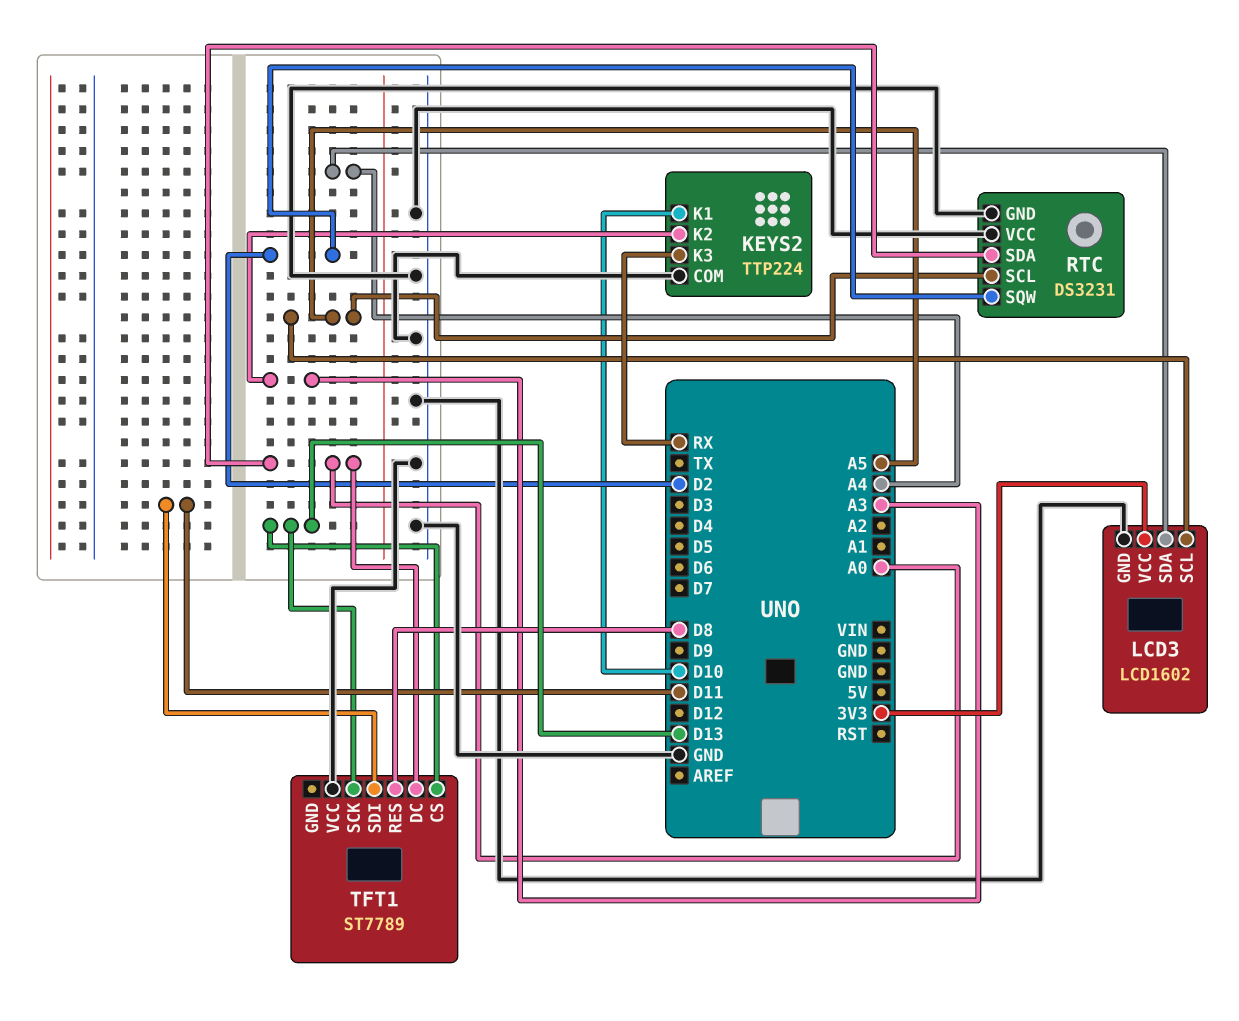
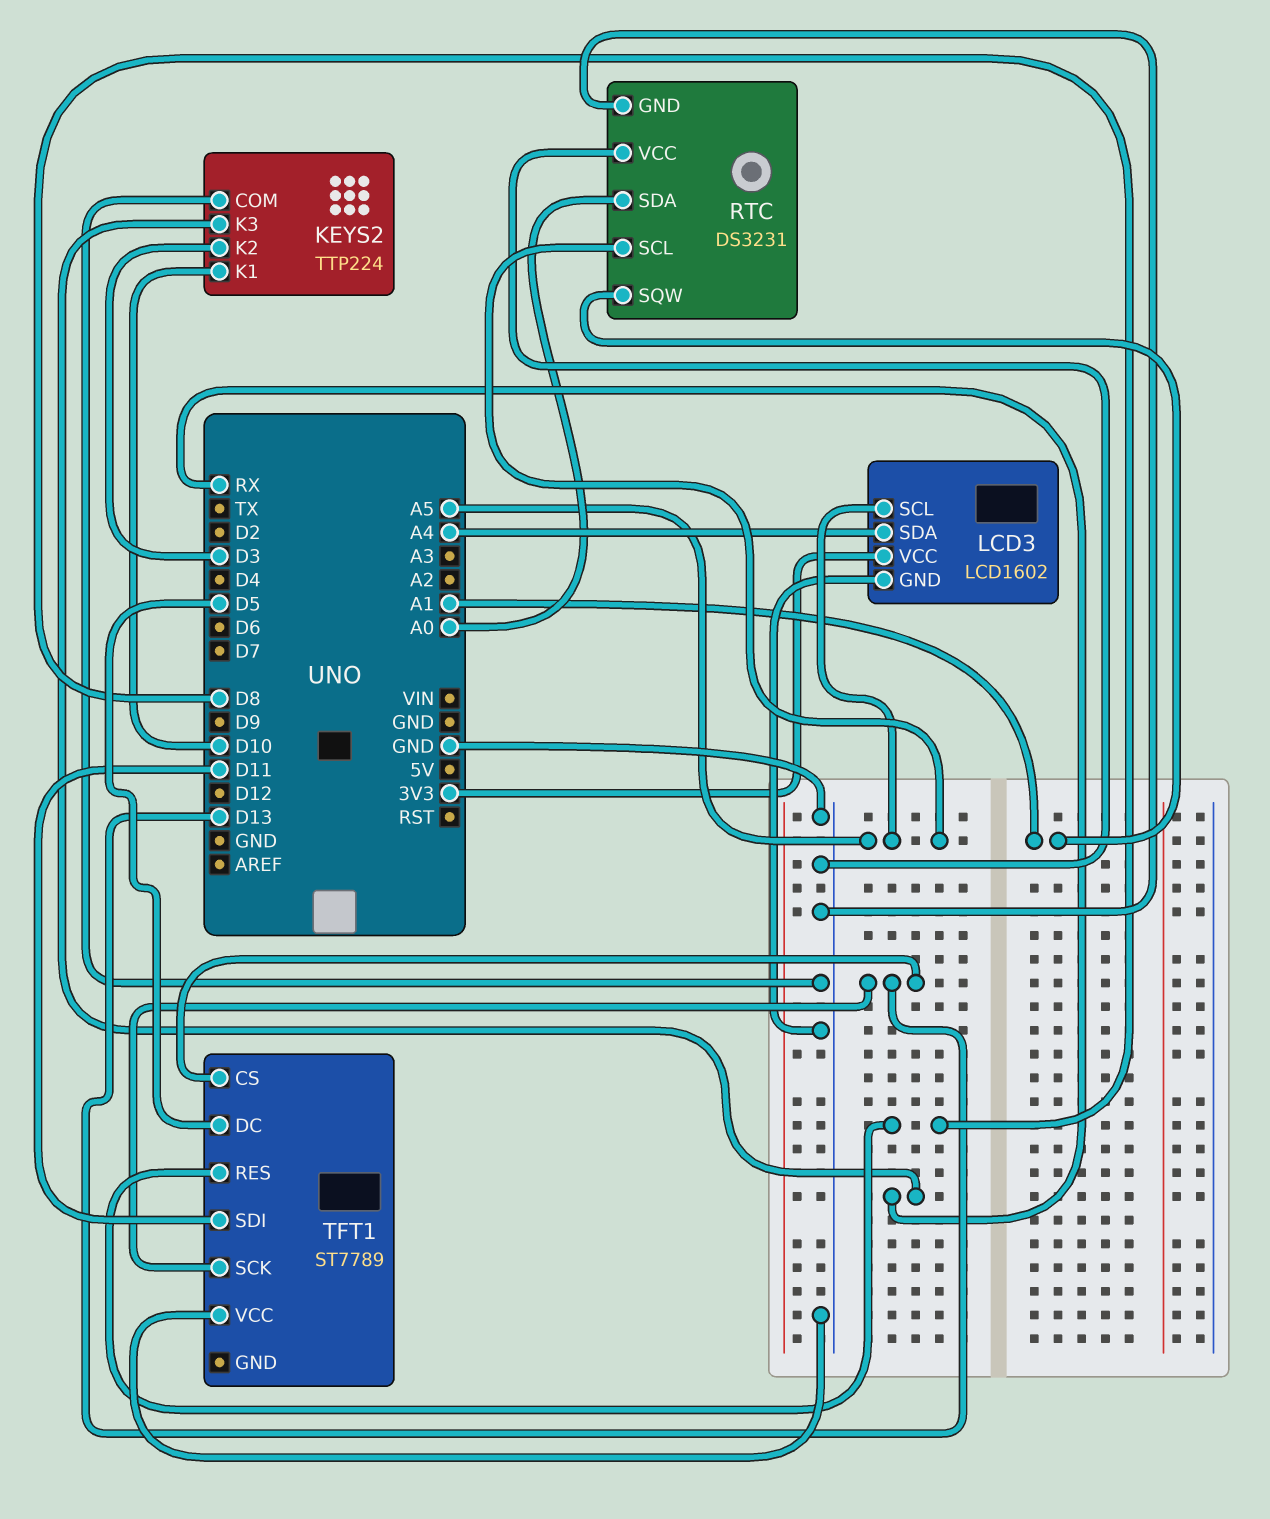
KEYS2 pin K2: A3 -> D3
RTC pin SQW: D2 -> A1
TFT1 pin DC: A0 -> D5

